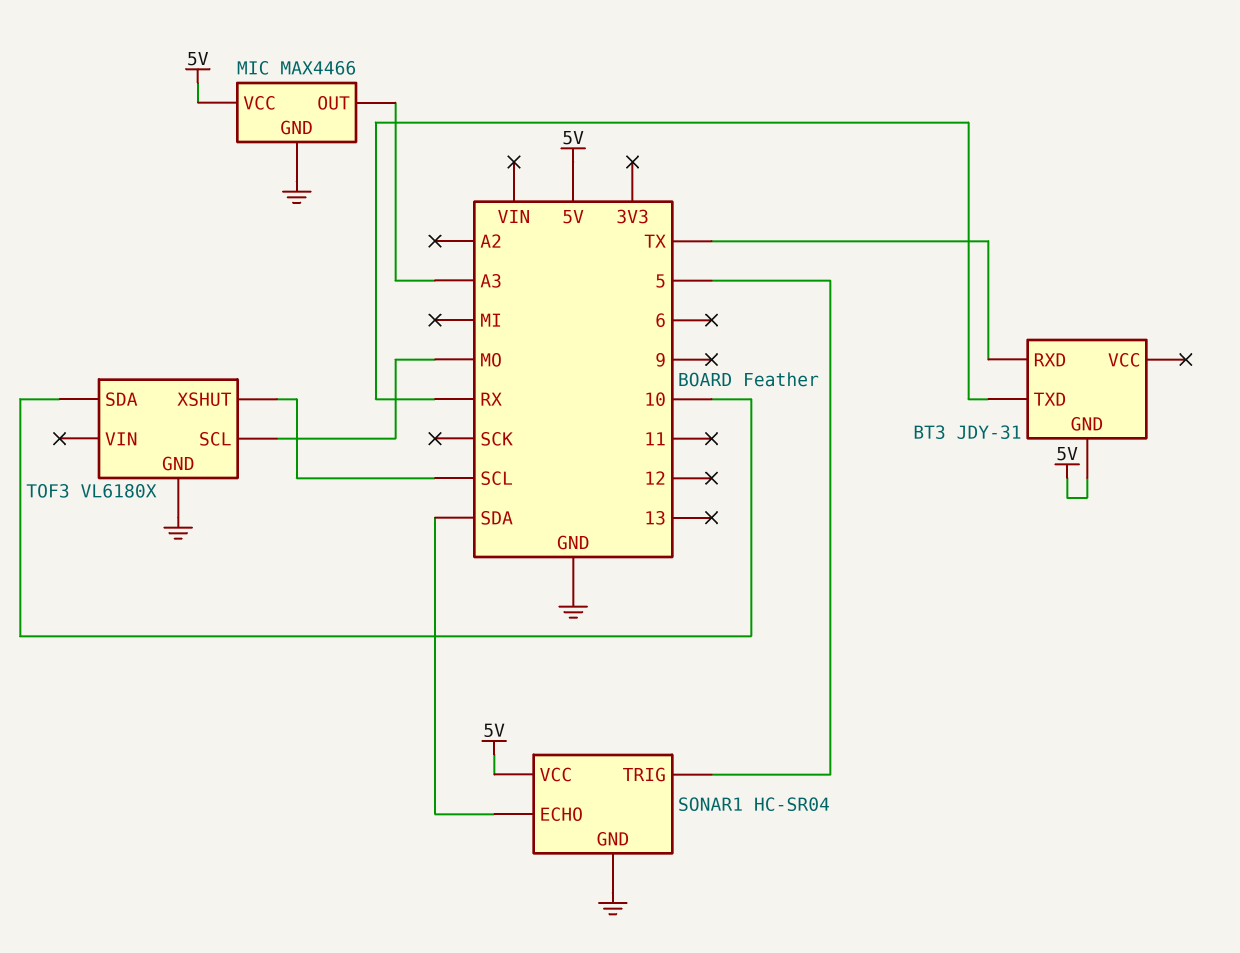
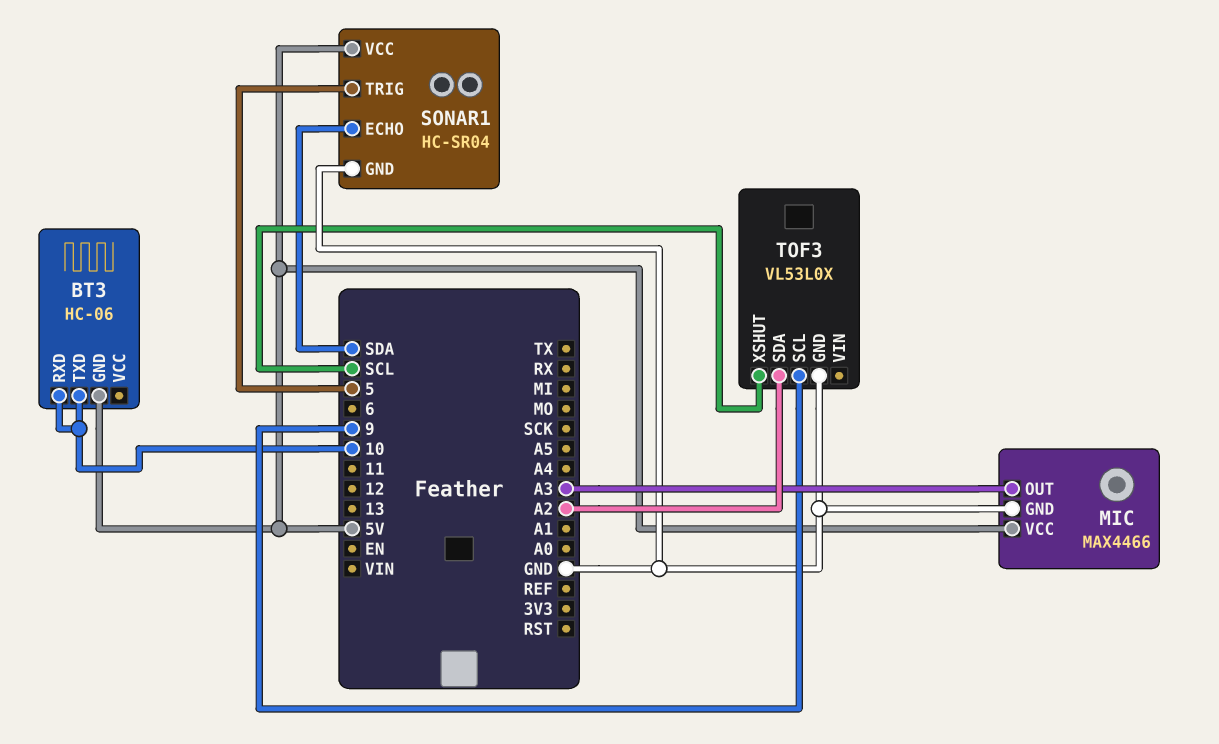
BT3: JDY-31 -> HC-06
BT3 pin RXD: TX -> 10
BT3 pin TXD: RX -> 10
TOF3: VL6180X -> VL53L0X
TOF3 pin SCL: MO -> 9
TOF3 pin SDA: 10 -> A2

